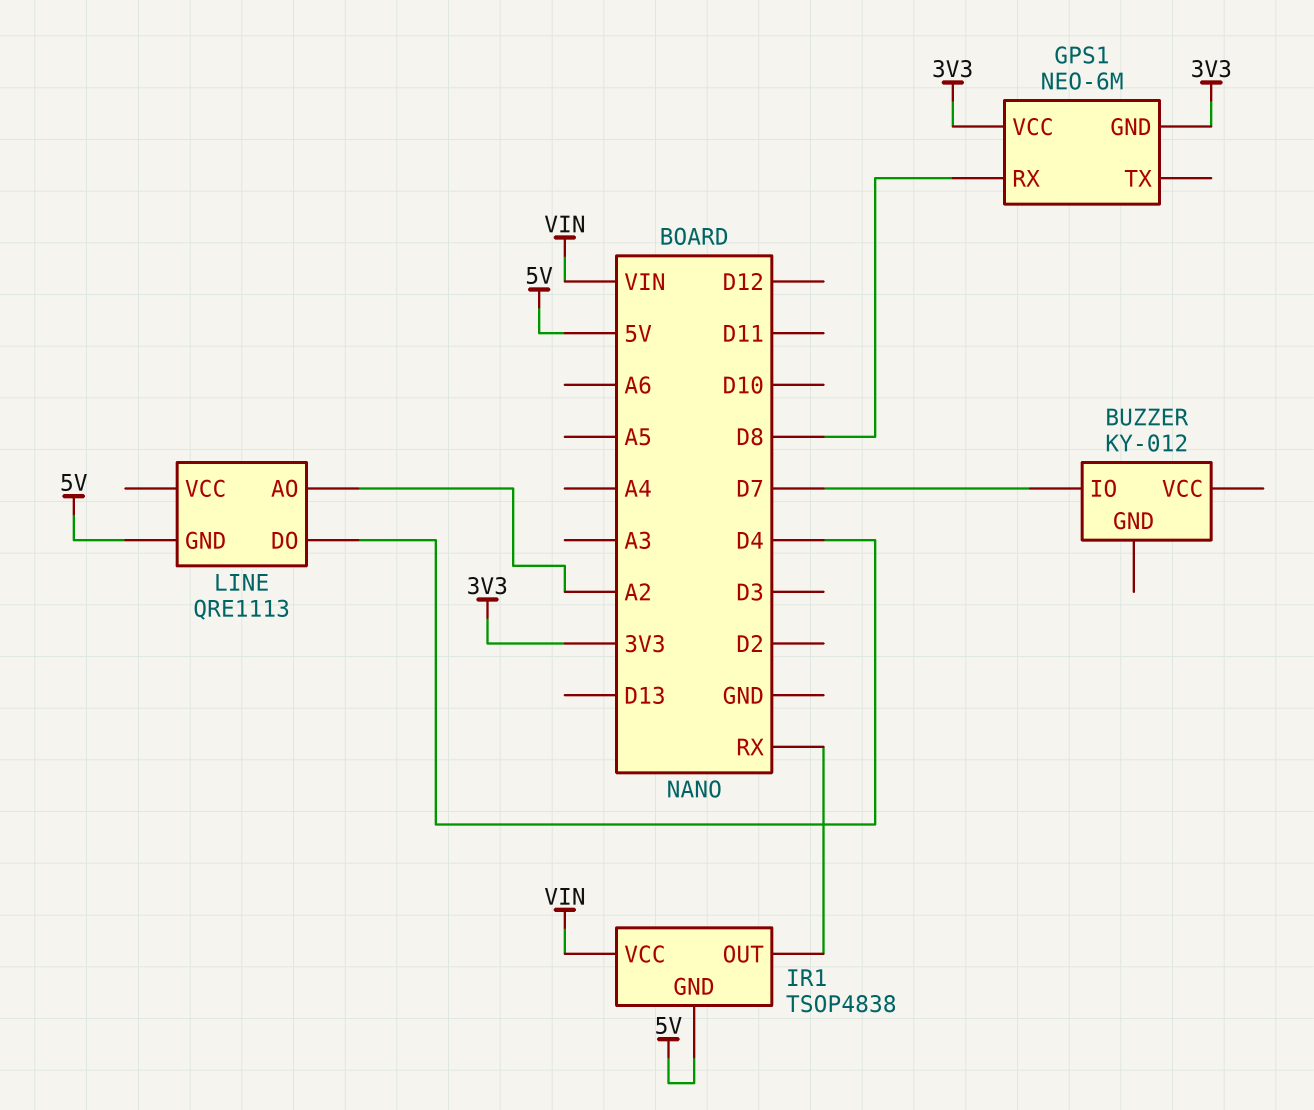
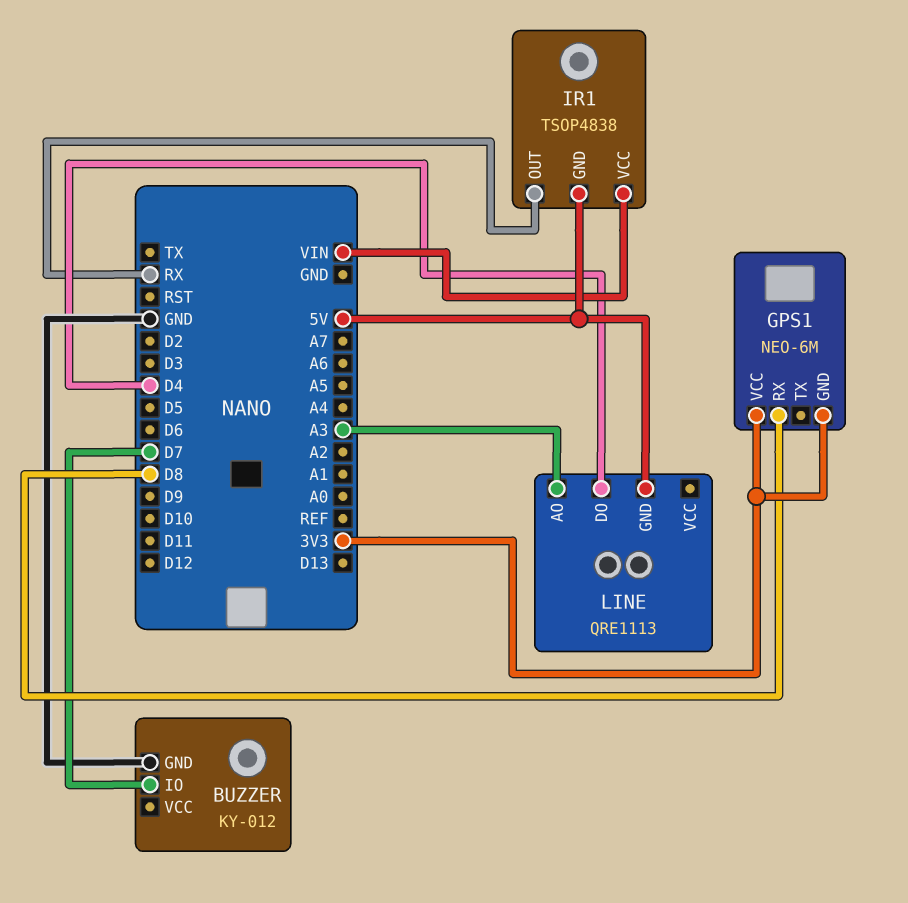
BUZZER pin GND: none -> GND
LINE pin AO: A2 -> A3

